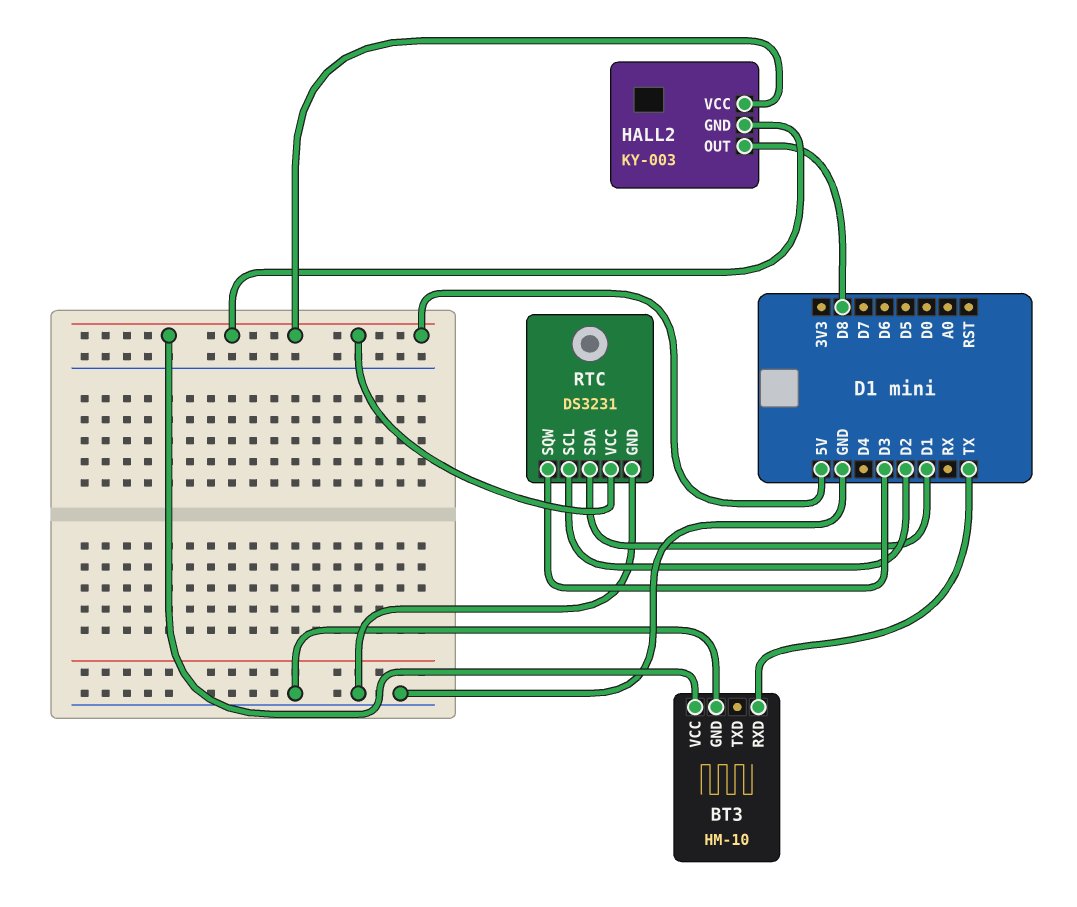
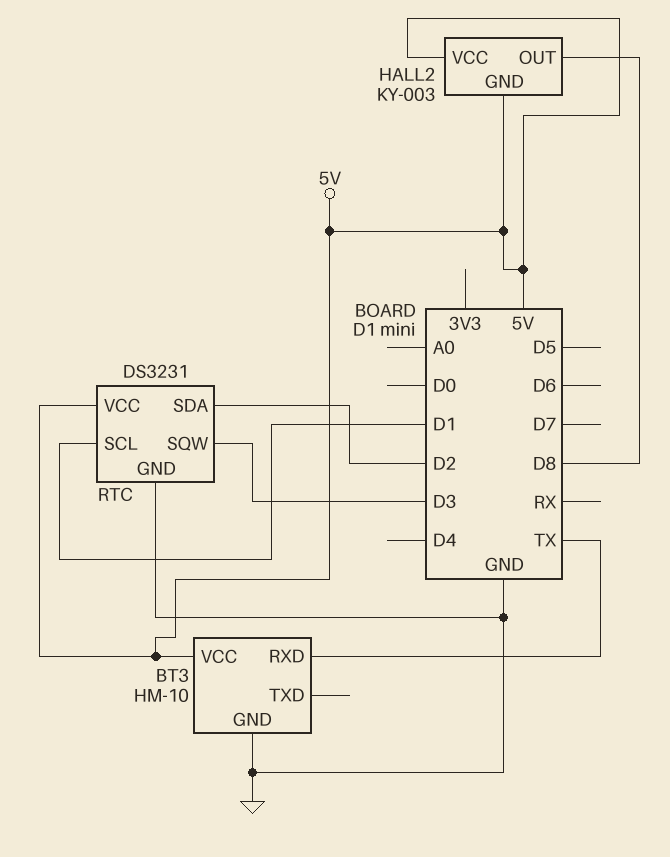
RTC pin SCL: D2 -> D1
RTC pin SDA: D1 -> D2

